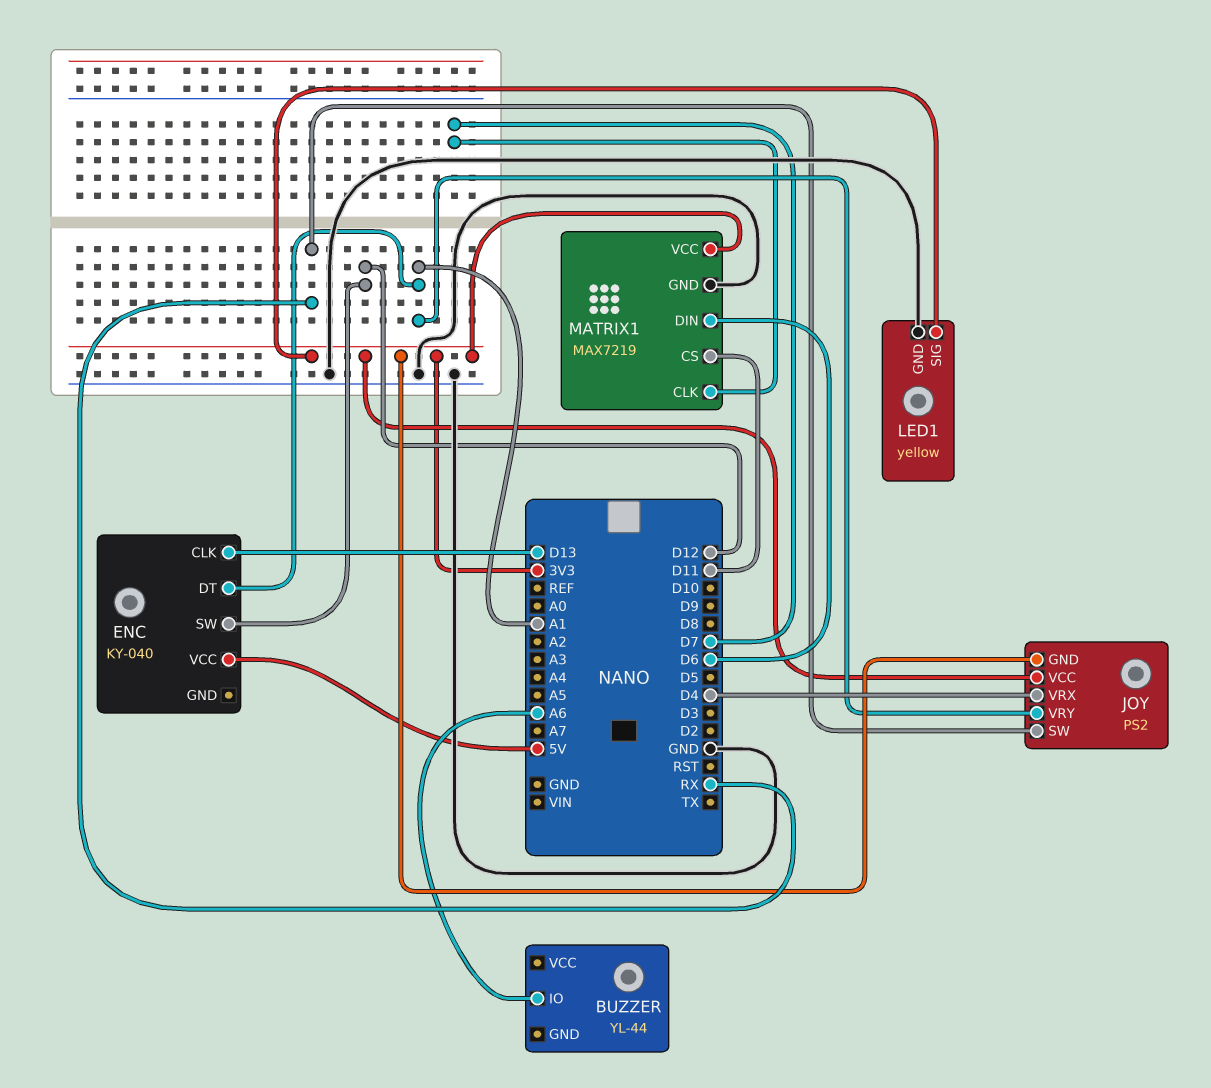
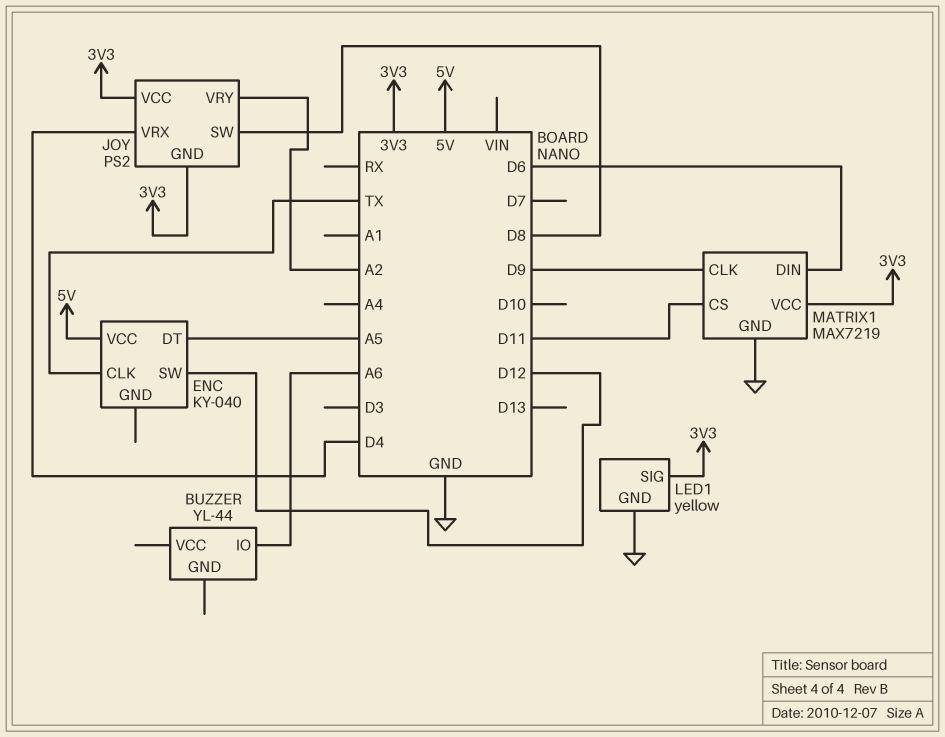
ENC pin CLK: D13 -> TX
ENC pin DT: A1 -> A5
JOY pin SW: RX -> D8
JOY pin VRY: A1 -> A2
MATRIX1 pin CLK: D7 -> D9

